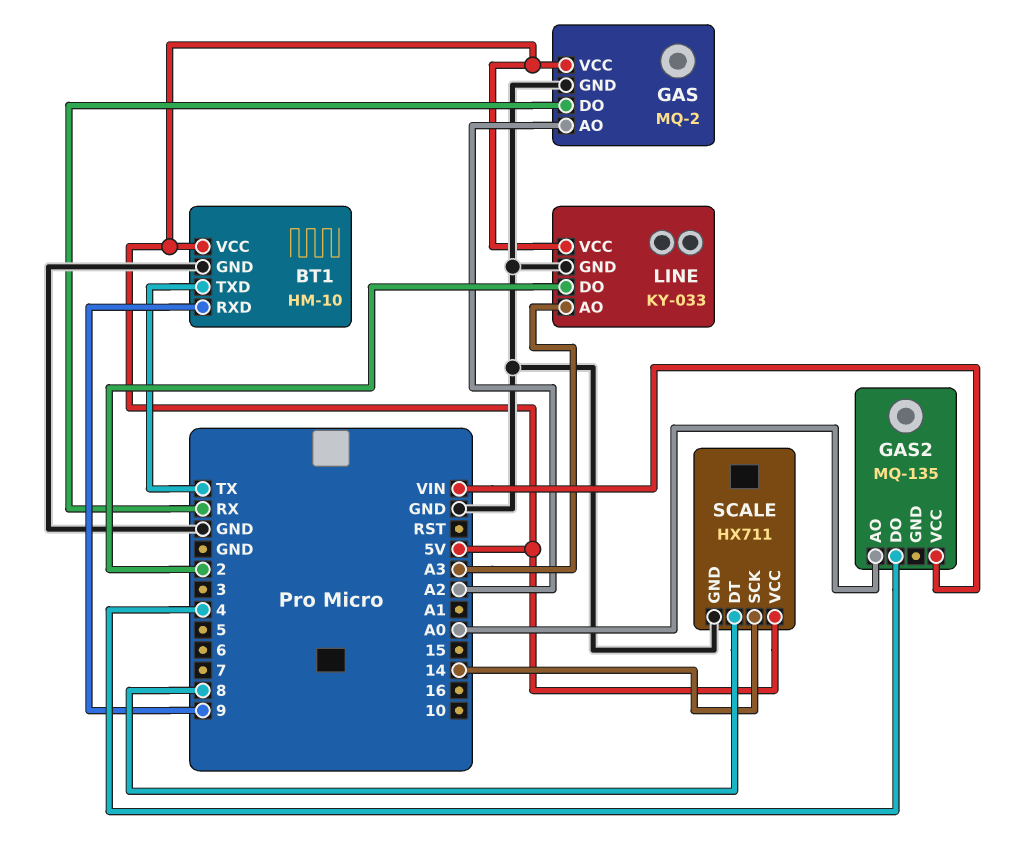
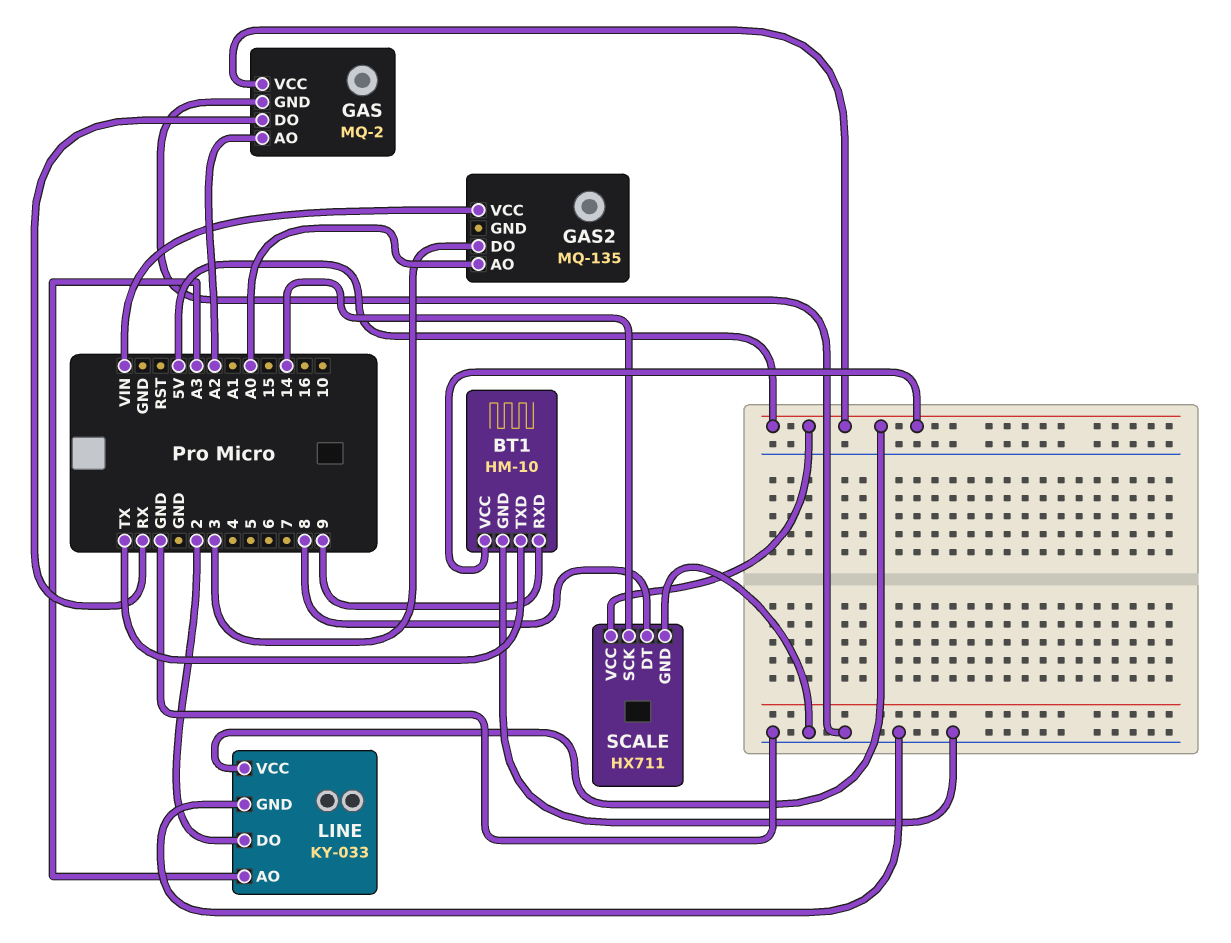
GAS2 pin DO: 4 -> 3

